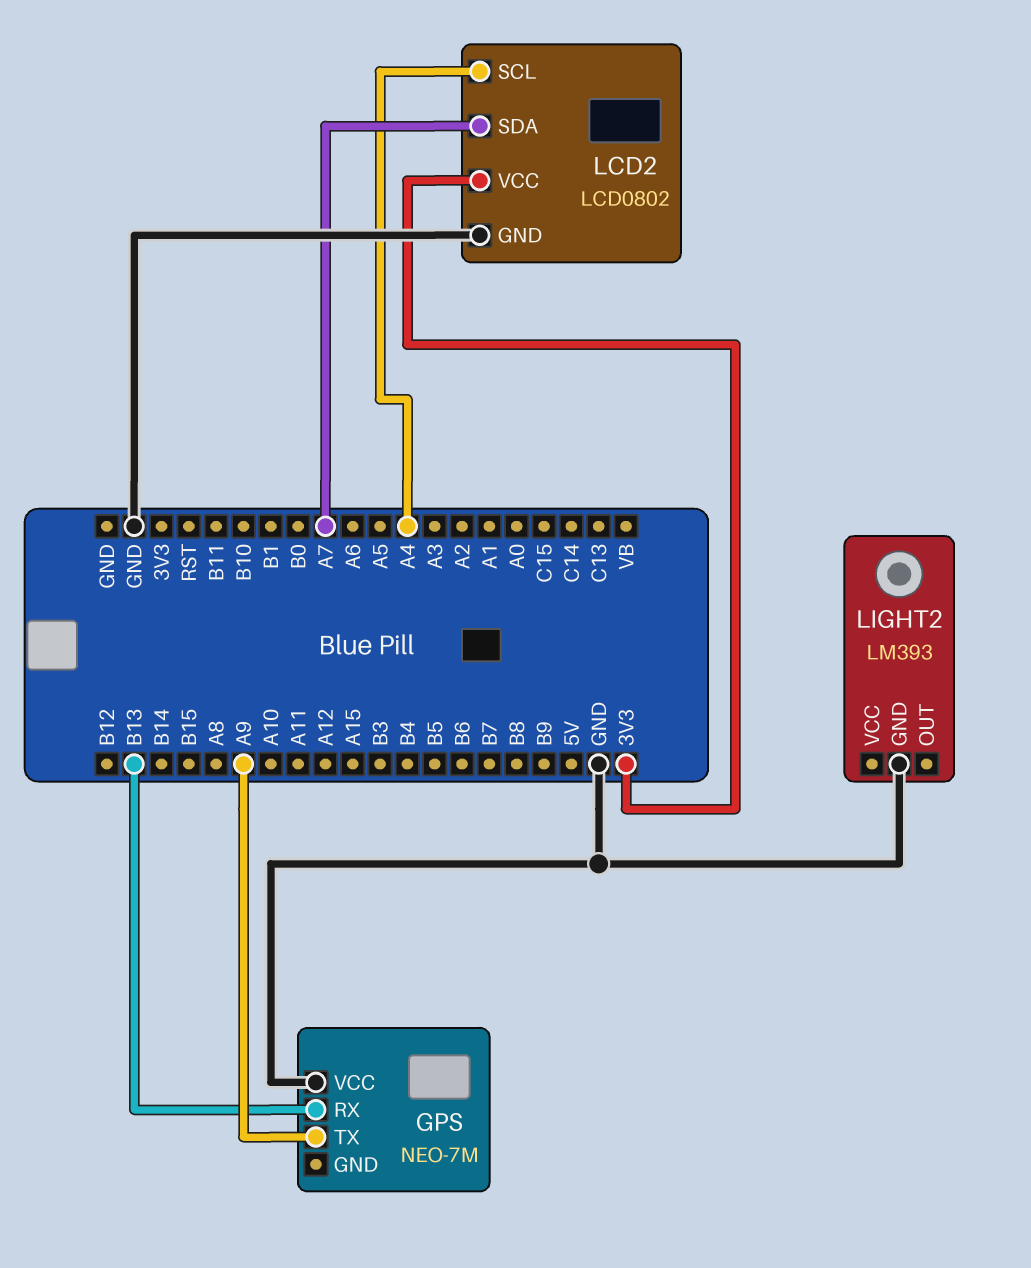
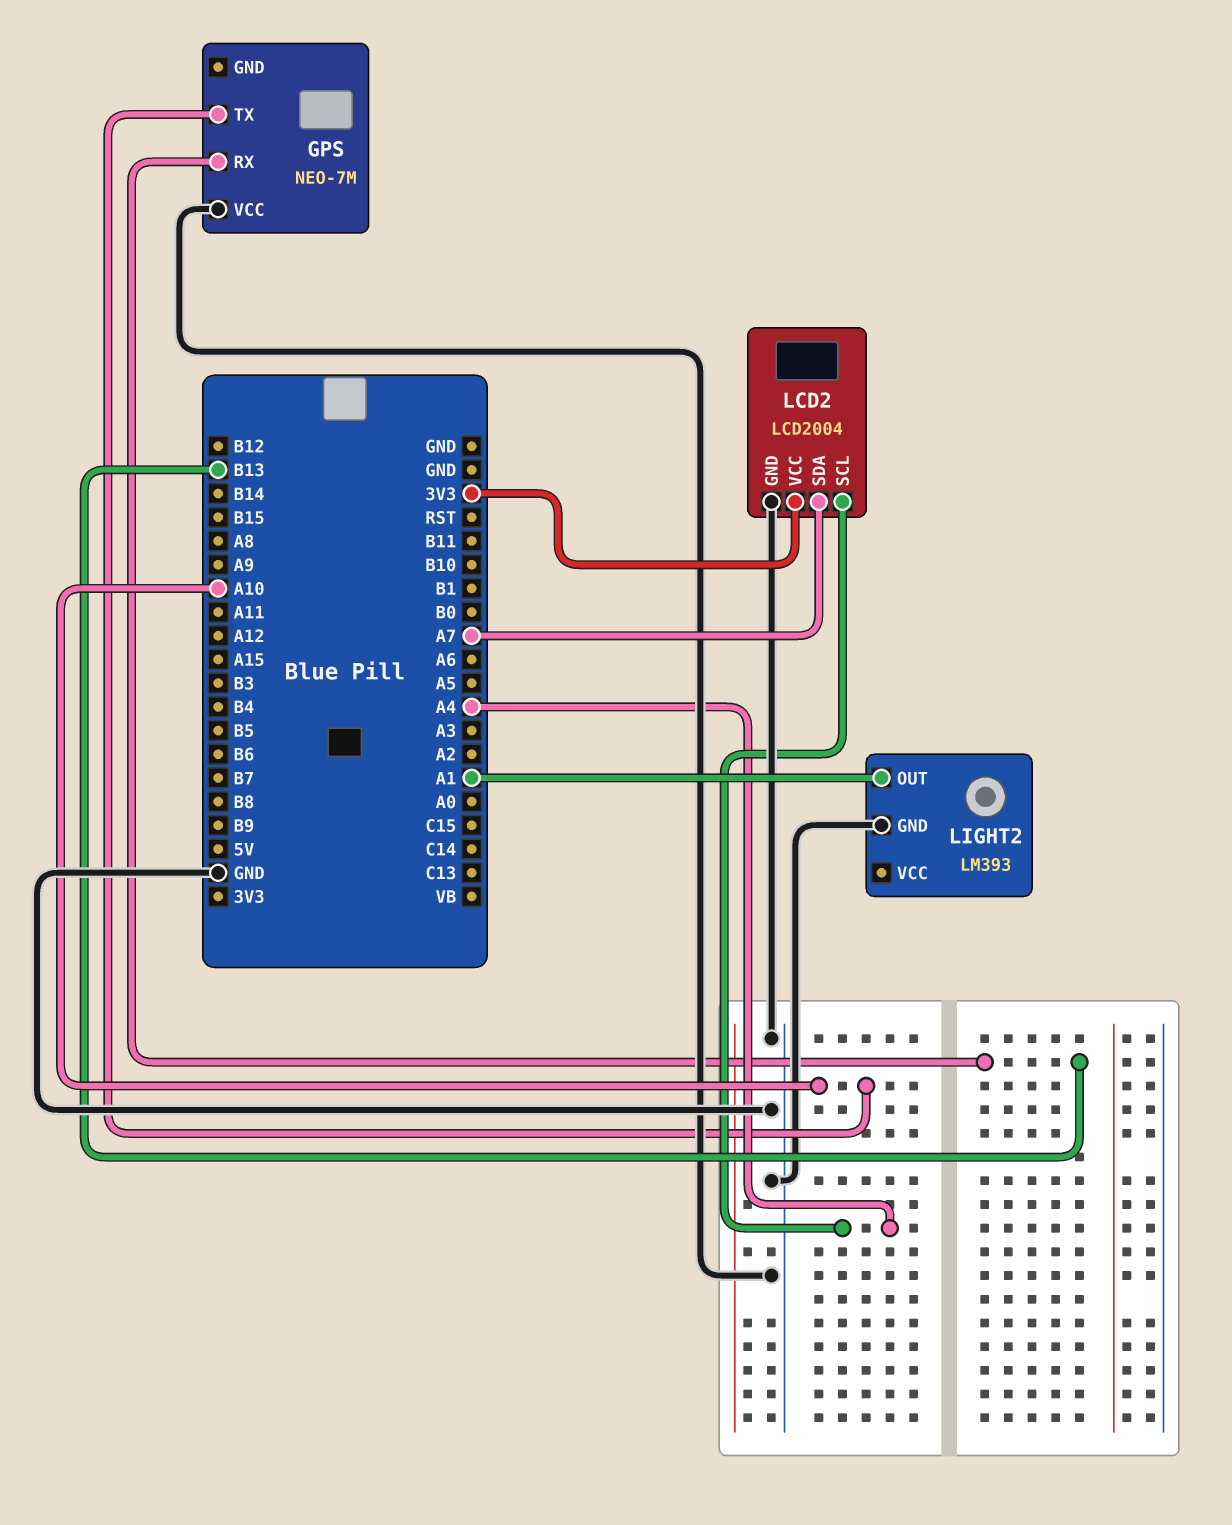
GPS pin TX: A9 -> A10
LCD2: LCD0802 -> LCD2004
LIGHT2 pin OUT: none -> A1

